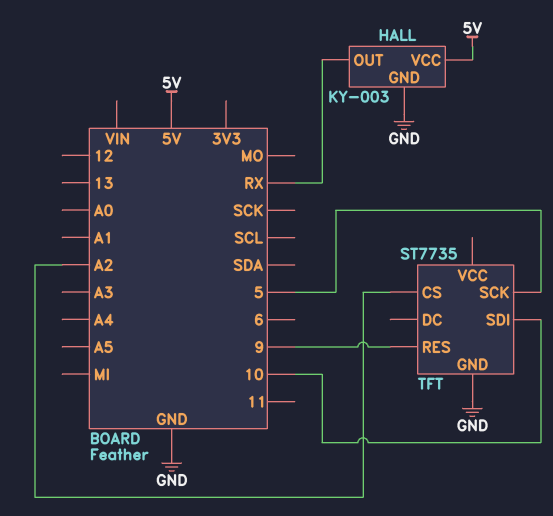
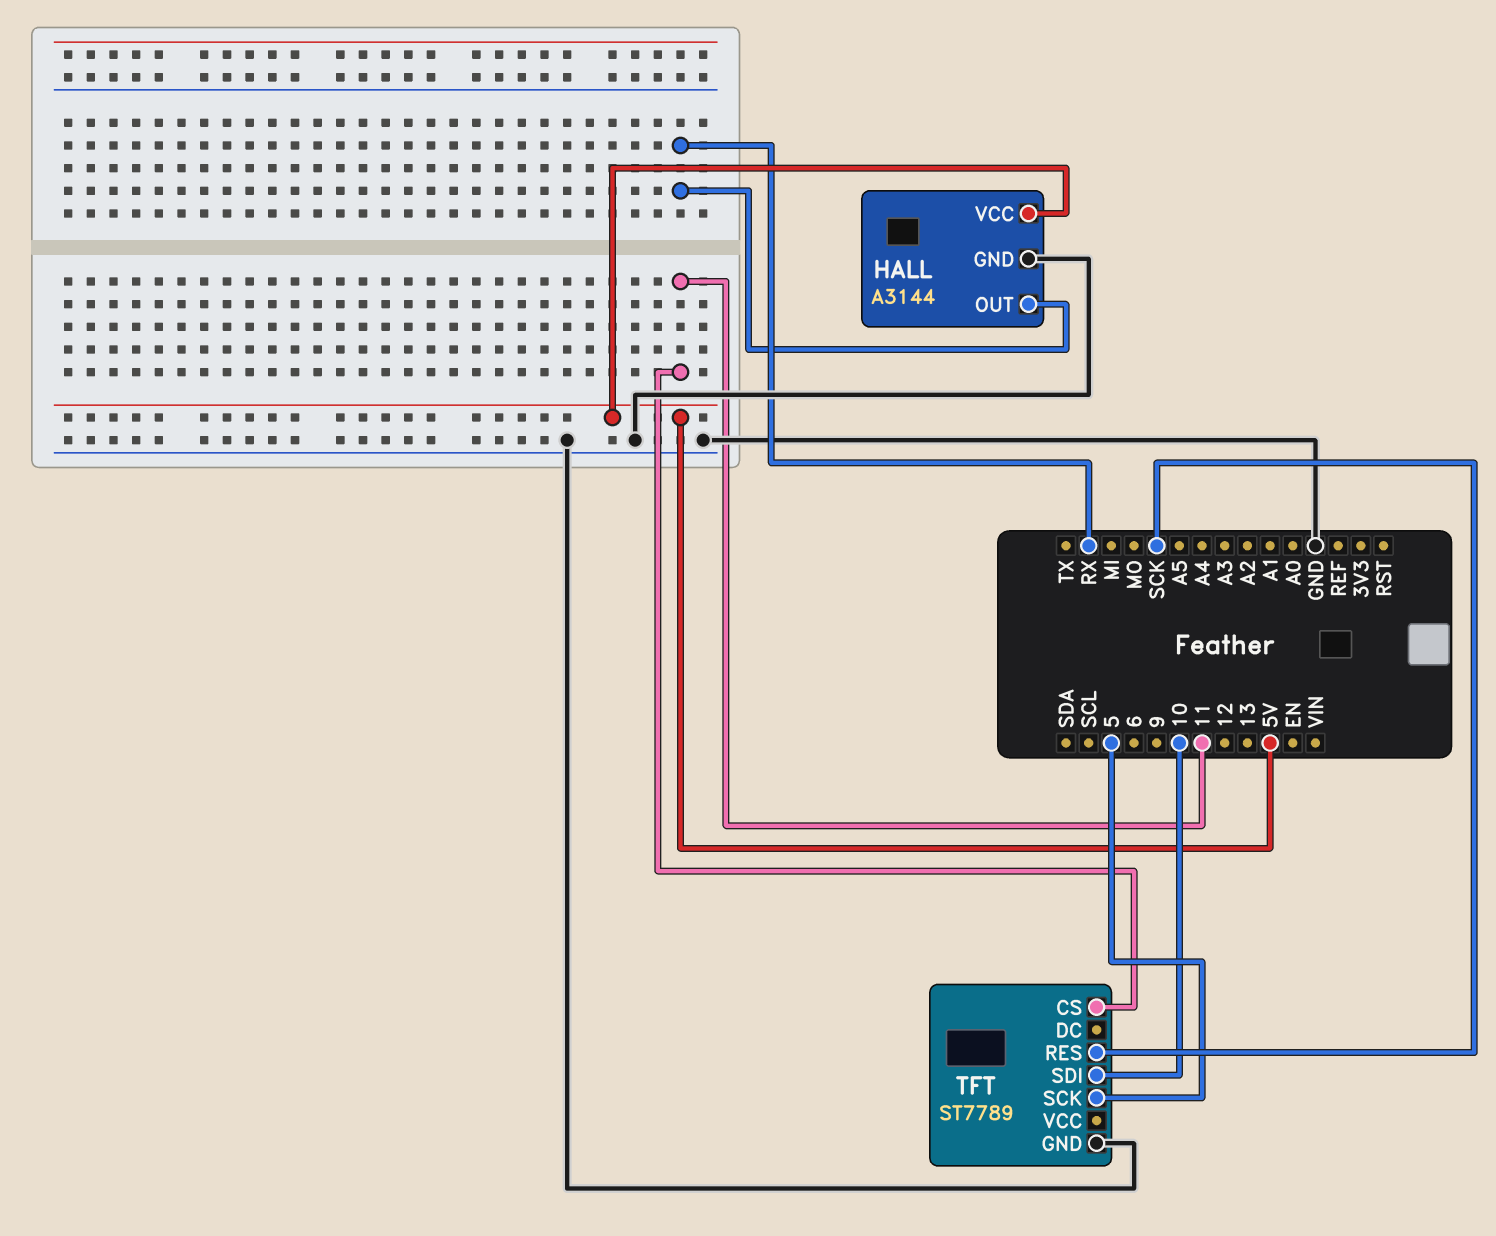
HALL: KY-003 -> A3144
TFT: ST7735 -> ST7789
TFT pin CS: A2 -> 11
TFT pin RES: 9 -> SCK

